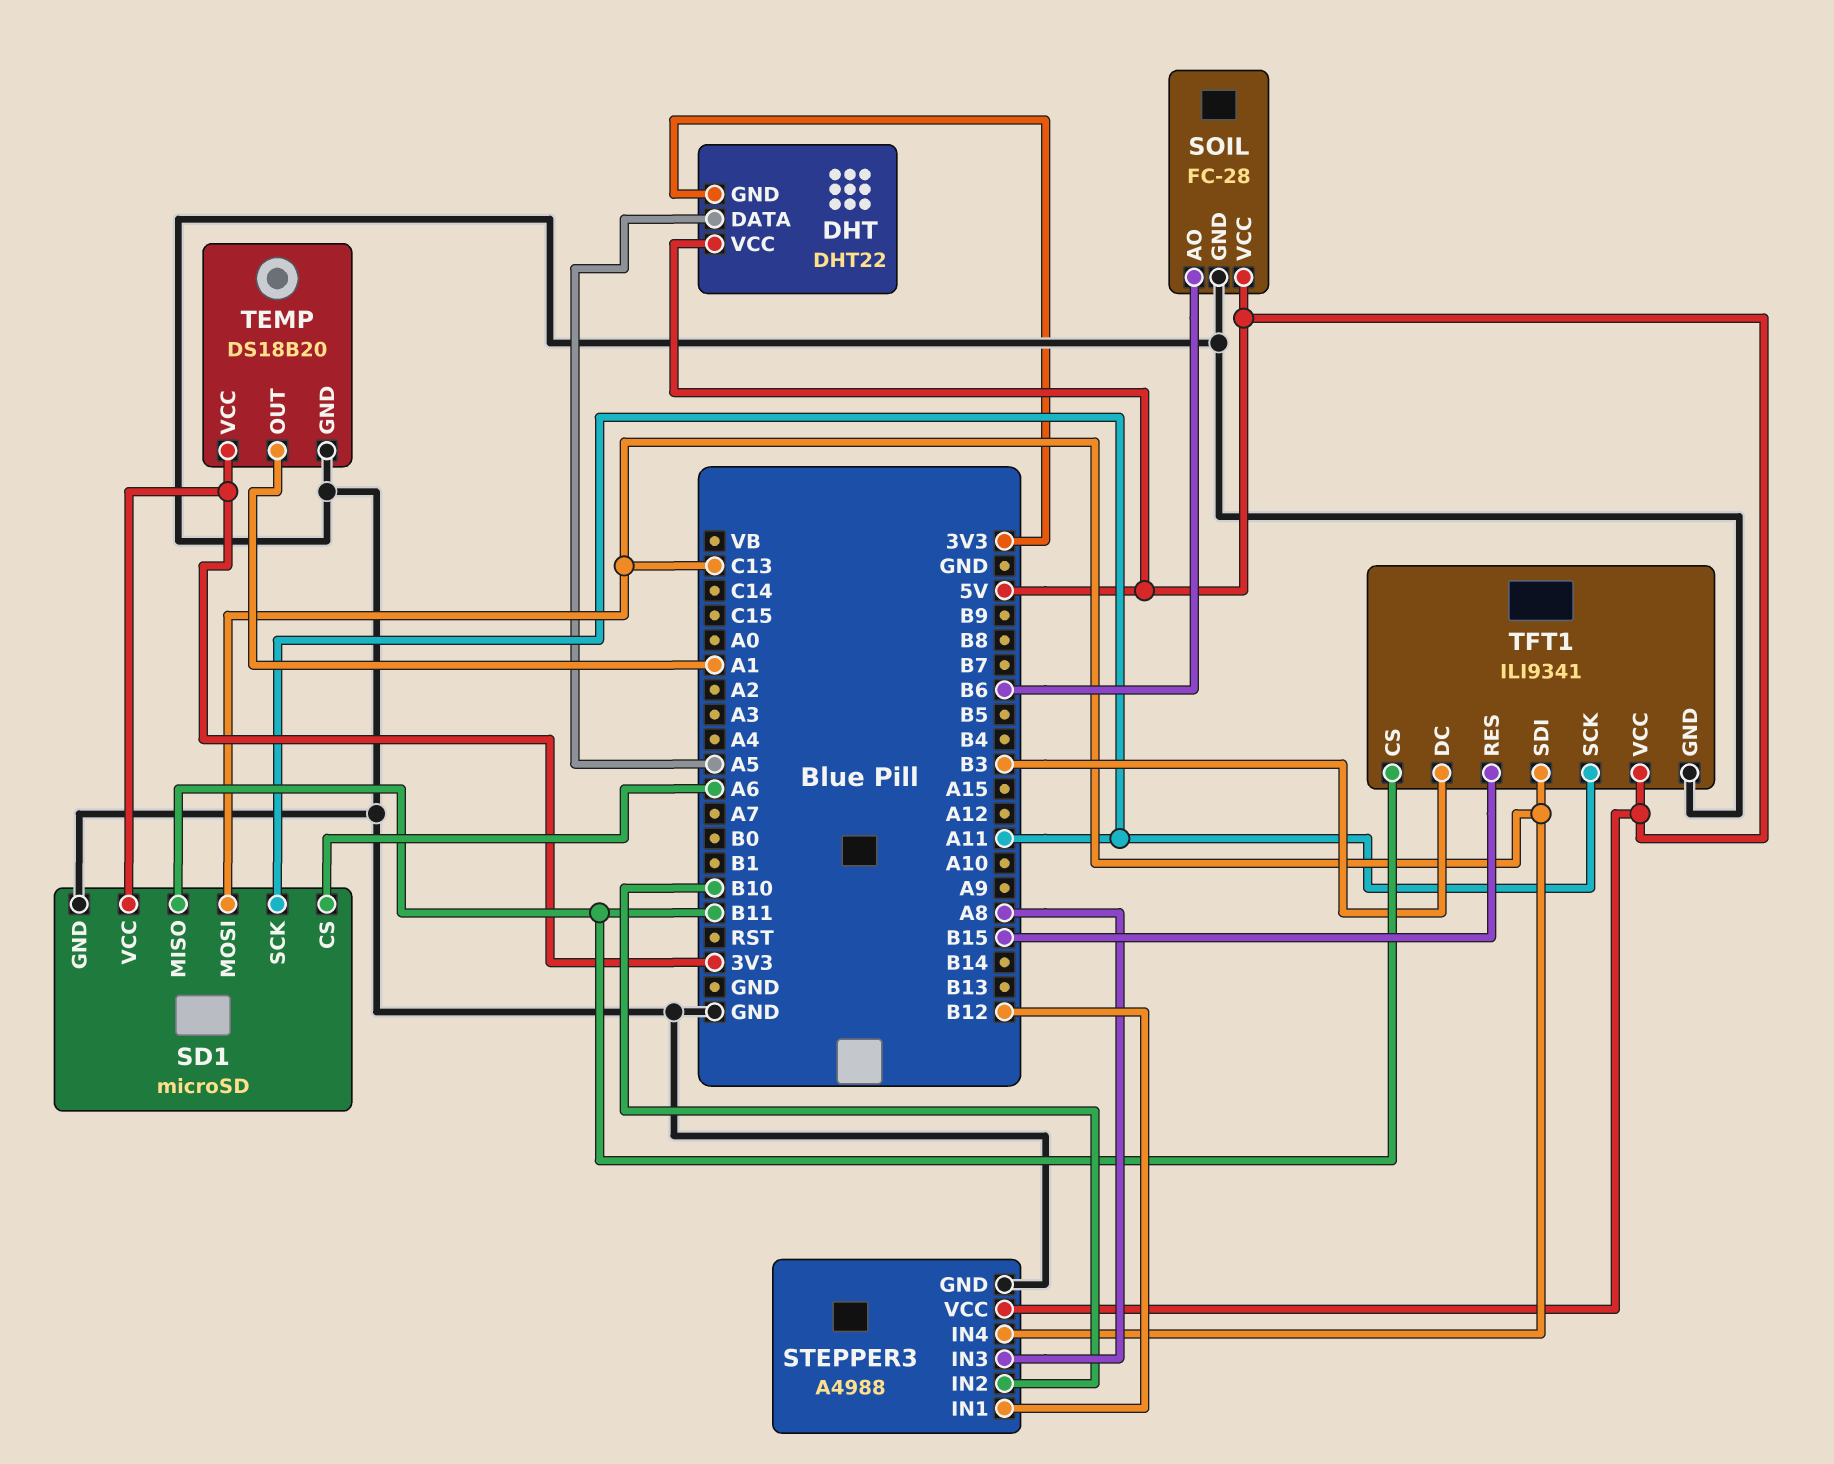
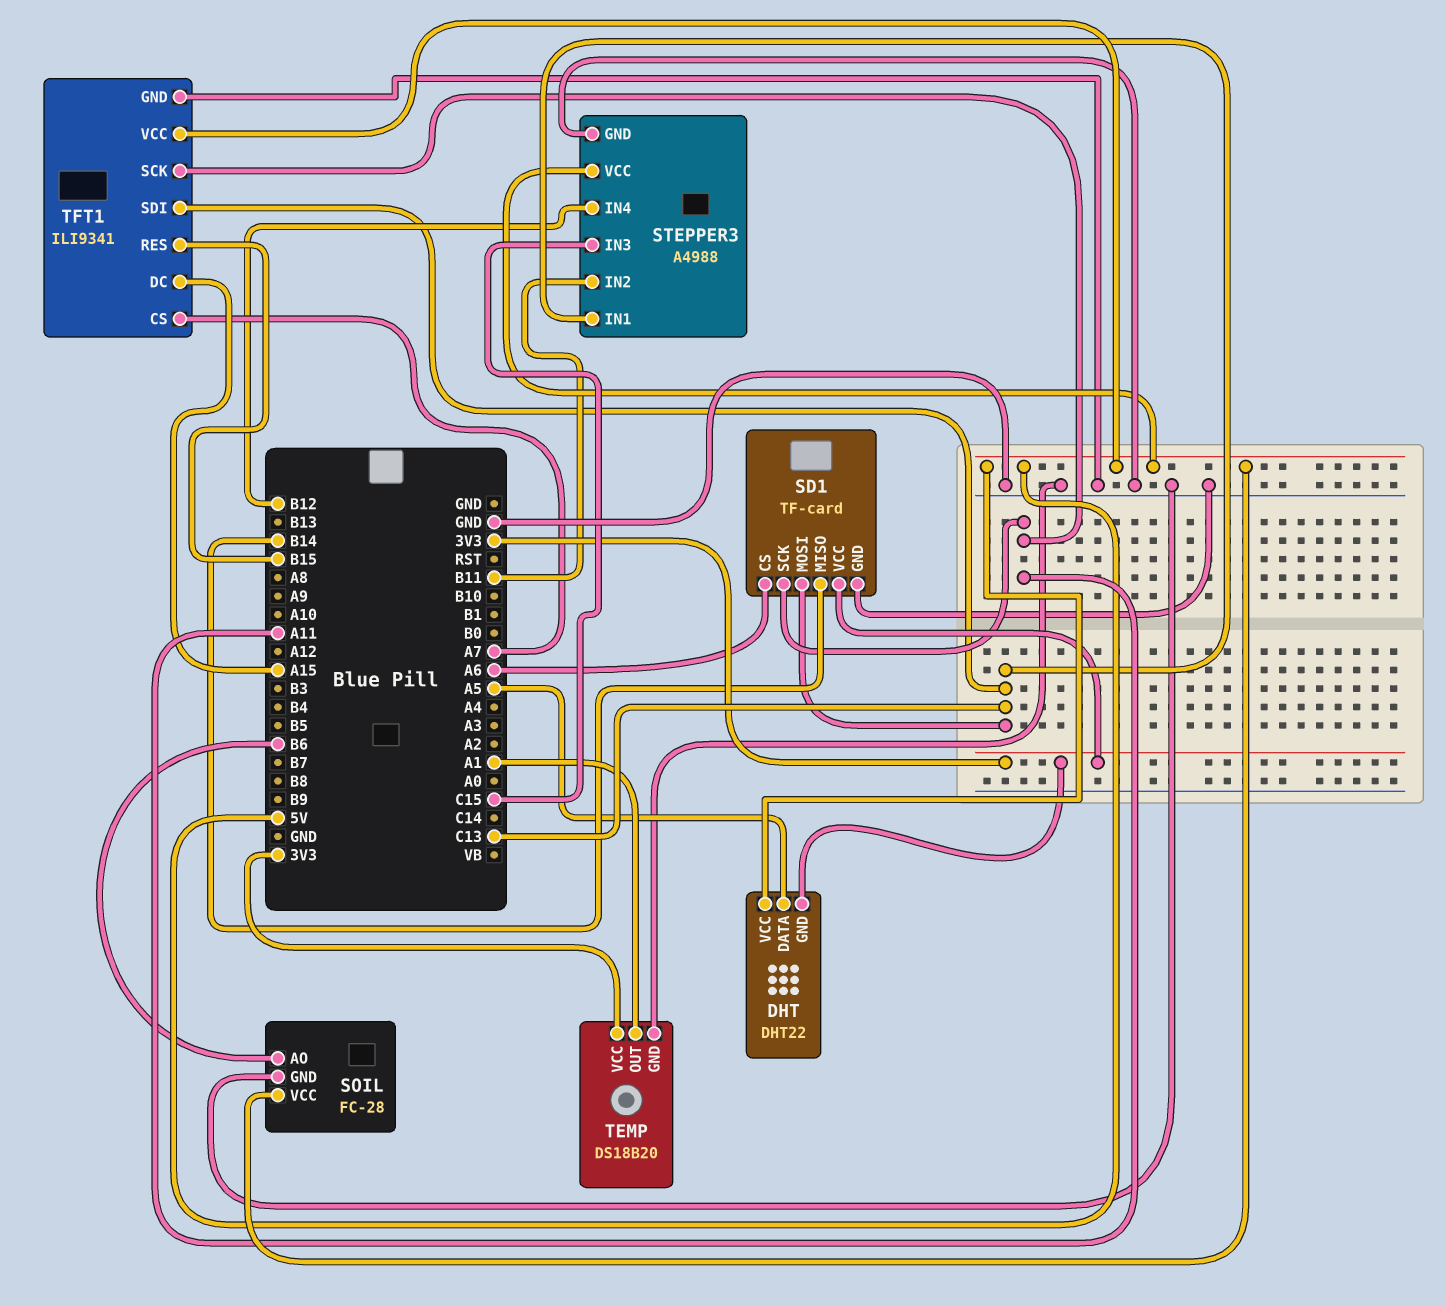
SD1: microSD -> TF-card
SD1 pin MISO: B11 -> B14
STEPPER3 pin IN1: B12 -> C13
STEPPER3 pin IN2: B10 -> B11
STEPPER3 pin IN3: A8 -> C15
STEPPER3 pin IN4: C13 -> B12
TFT1 pin CS: B11 -> A7
TFT1 pin DC: B3 -> A15

